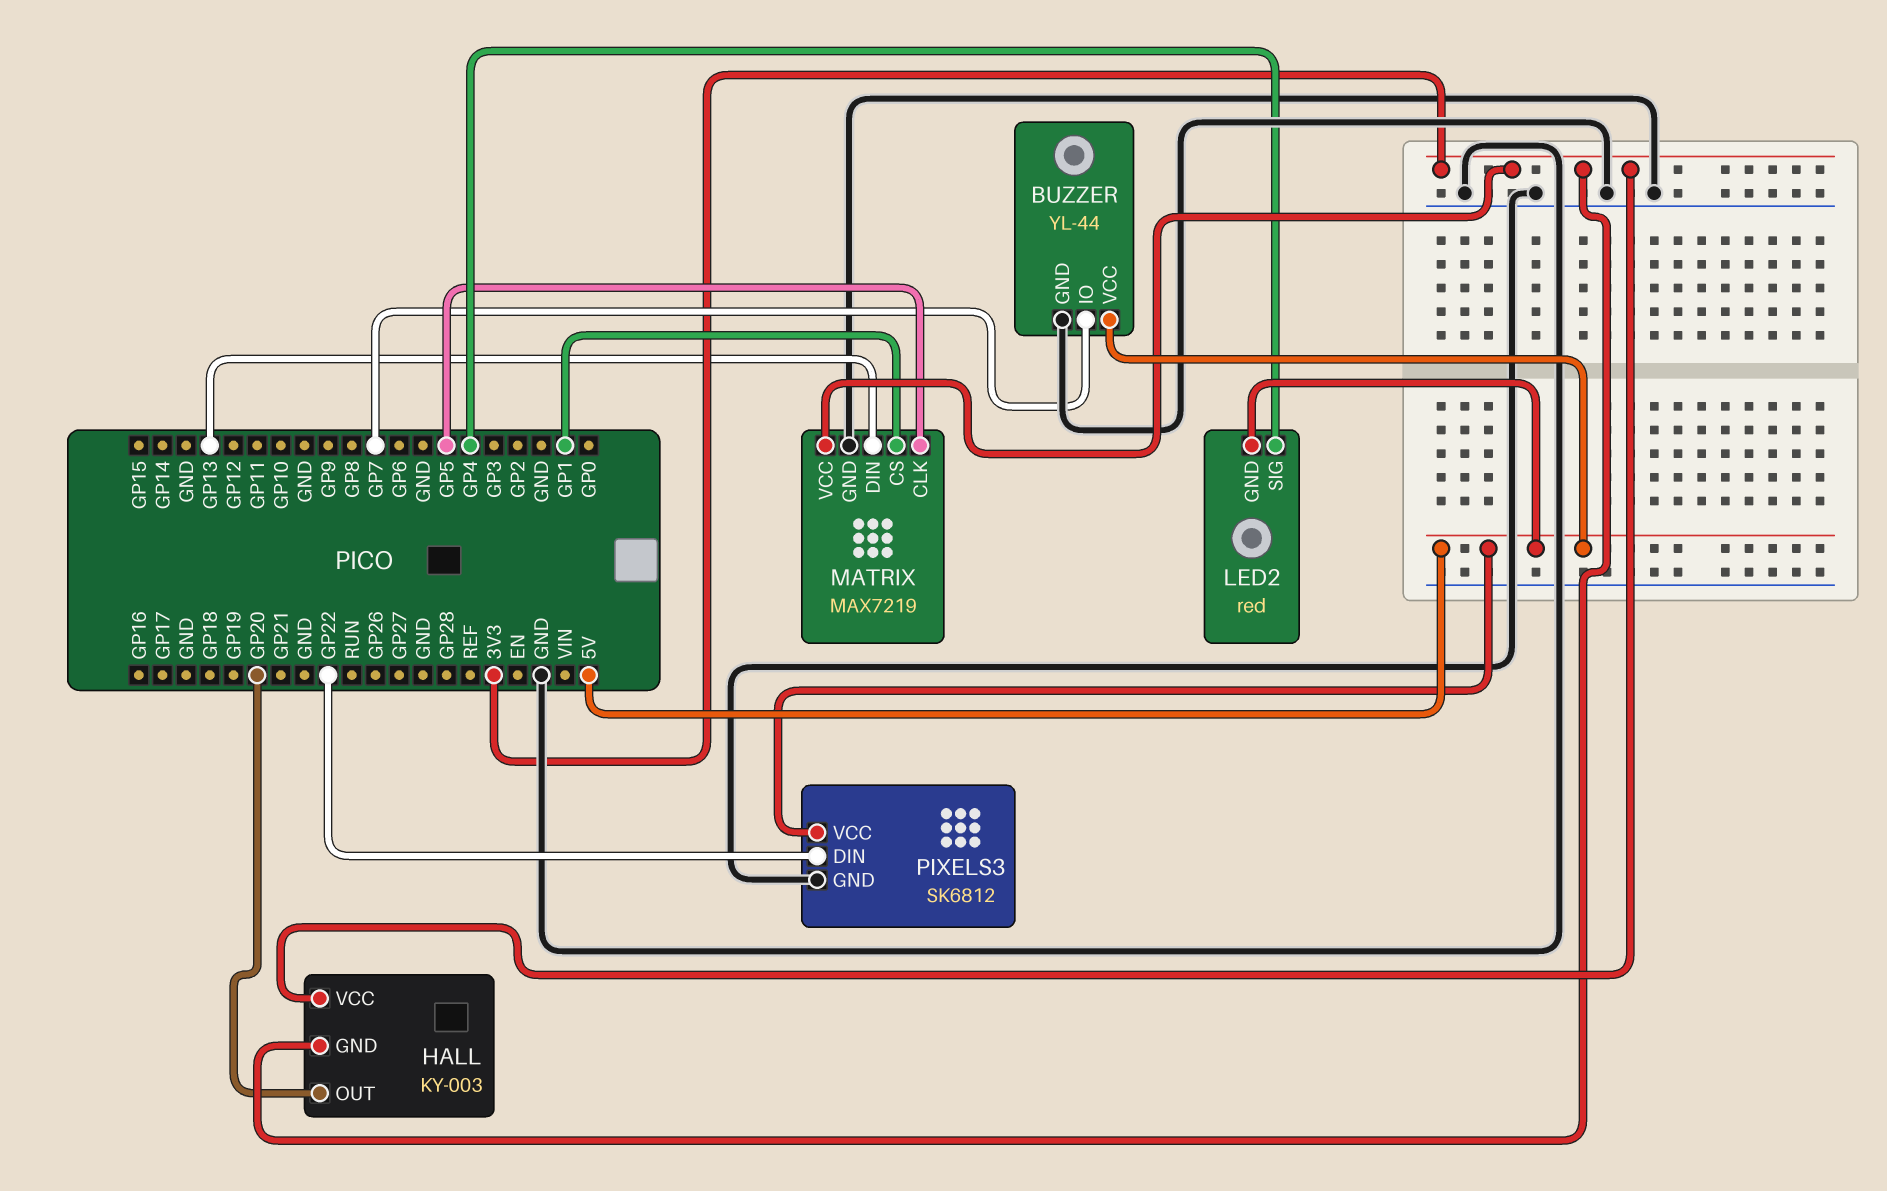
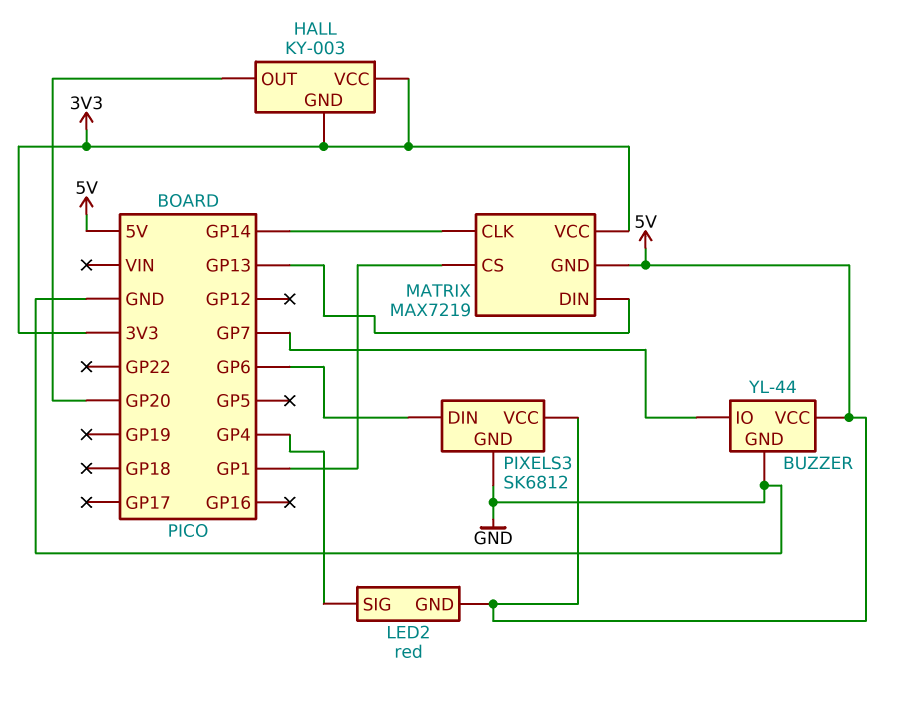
MATRIX pin CLK: GP5 -> GP14
MATRIX pin GND: GND -> 5V
PIXELS3 pin DIN: GP22 -> GP6

